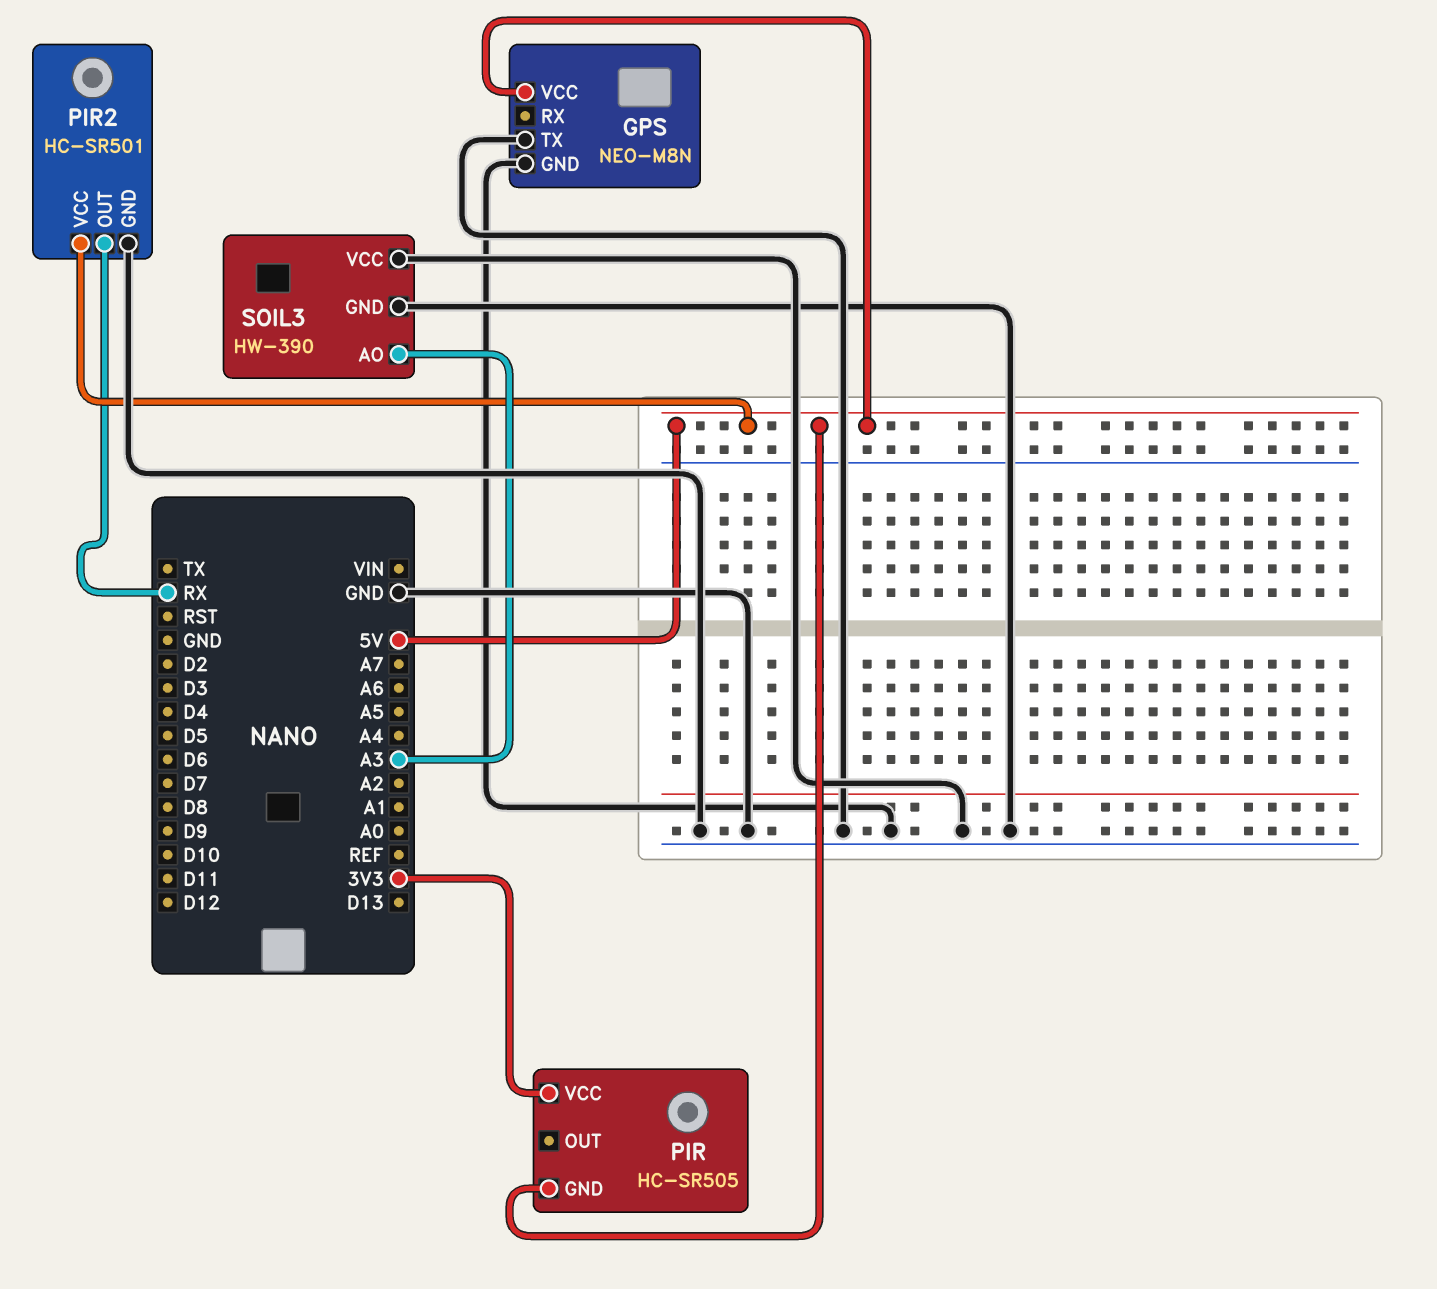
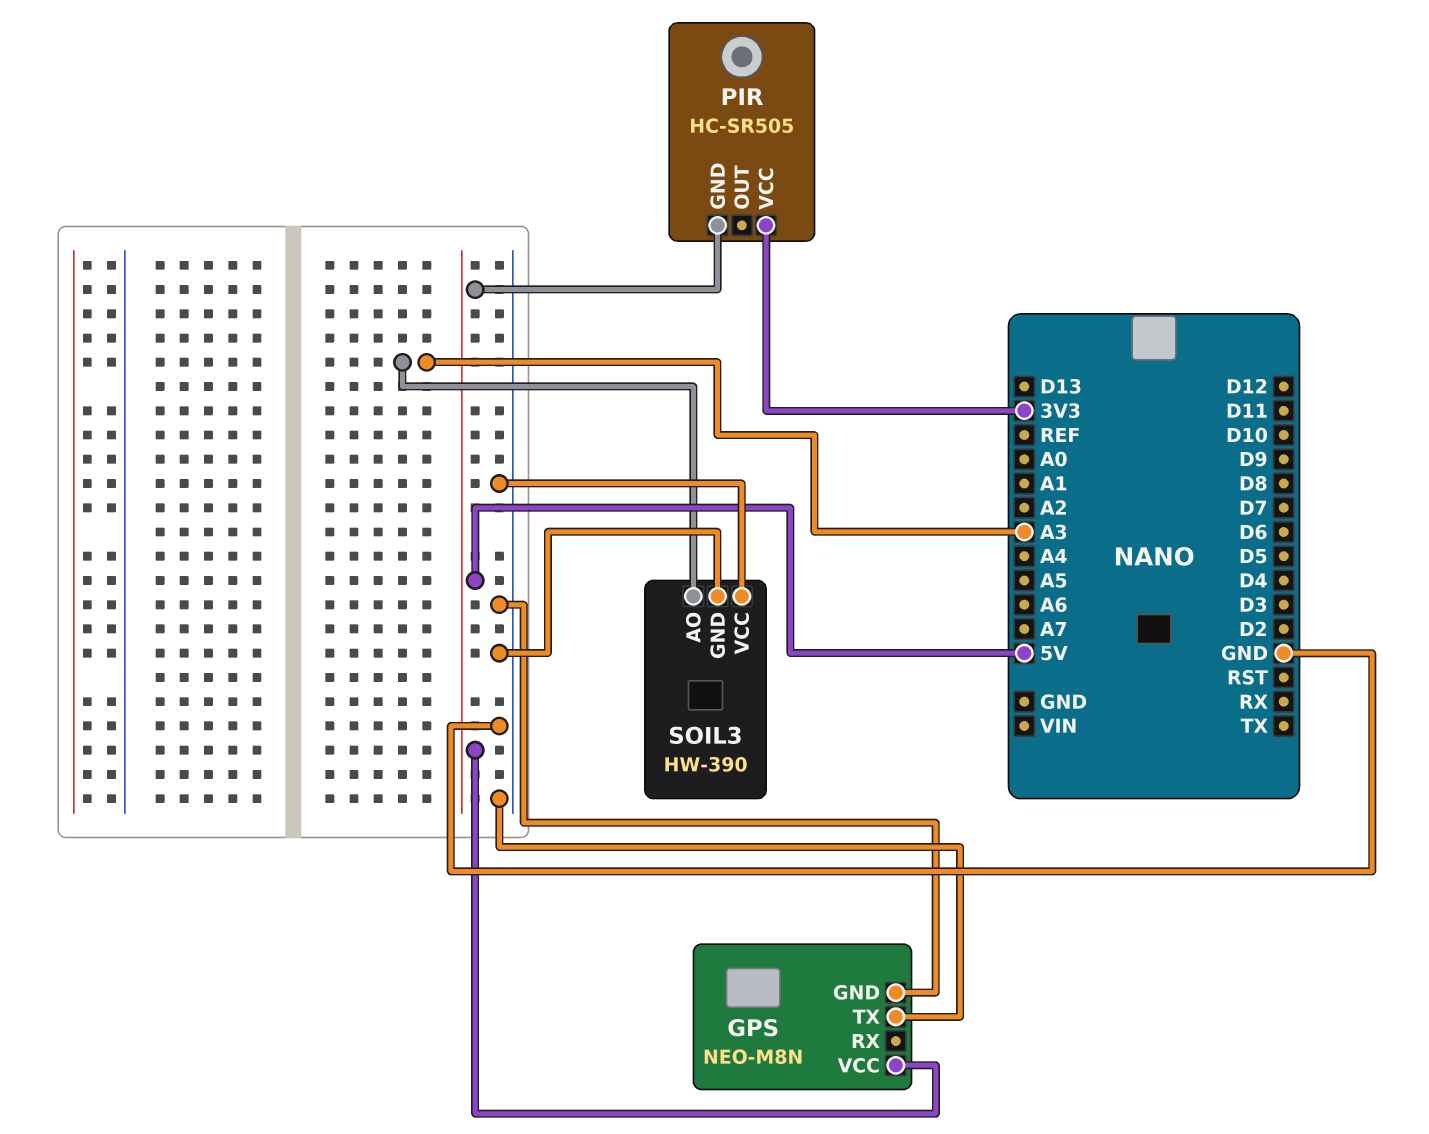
PIR2: HC-SR501 -> none
PIR2 pin GND: GND -> none
PIR2 pin OUT: RX -> none
PIR2 pin VCC: 5V -> none

